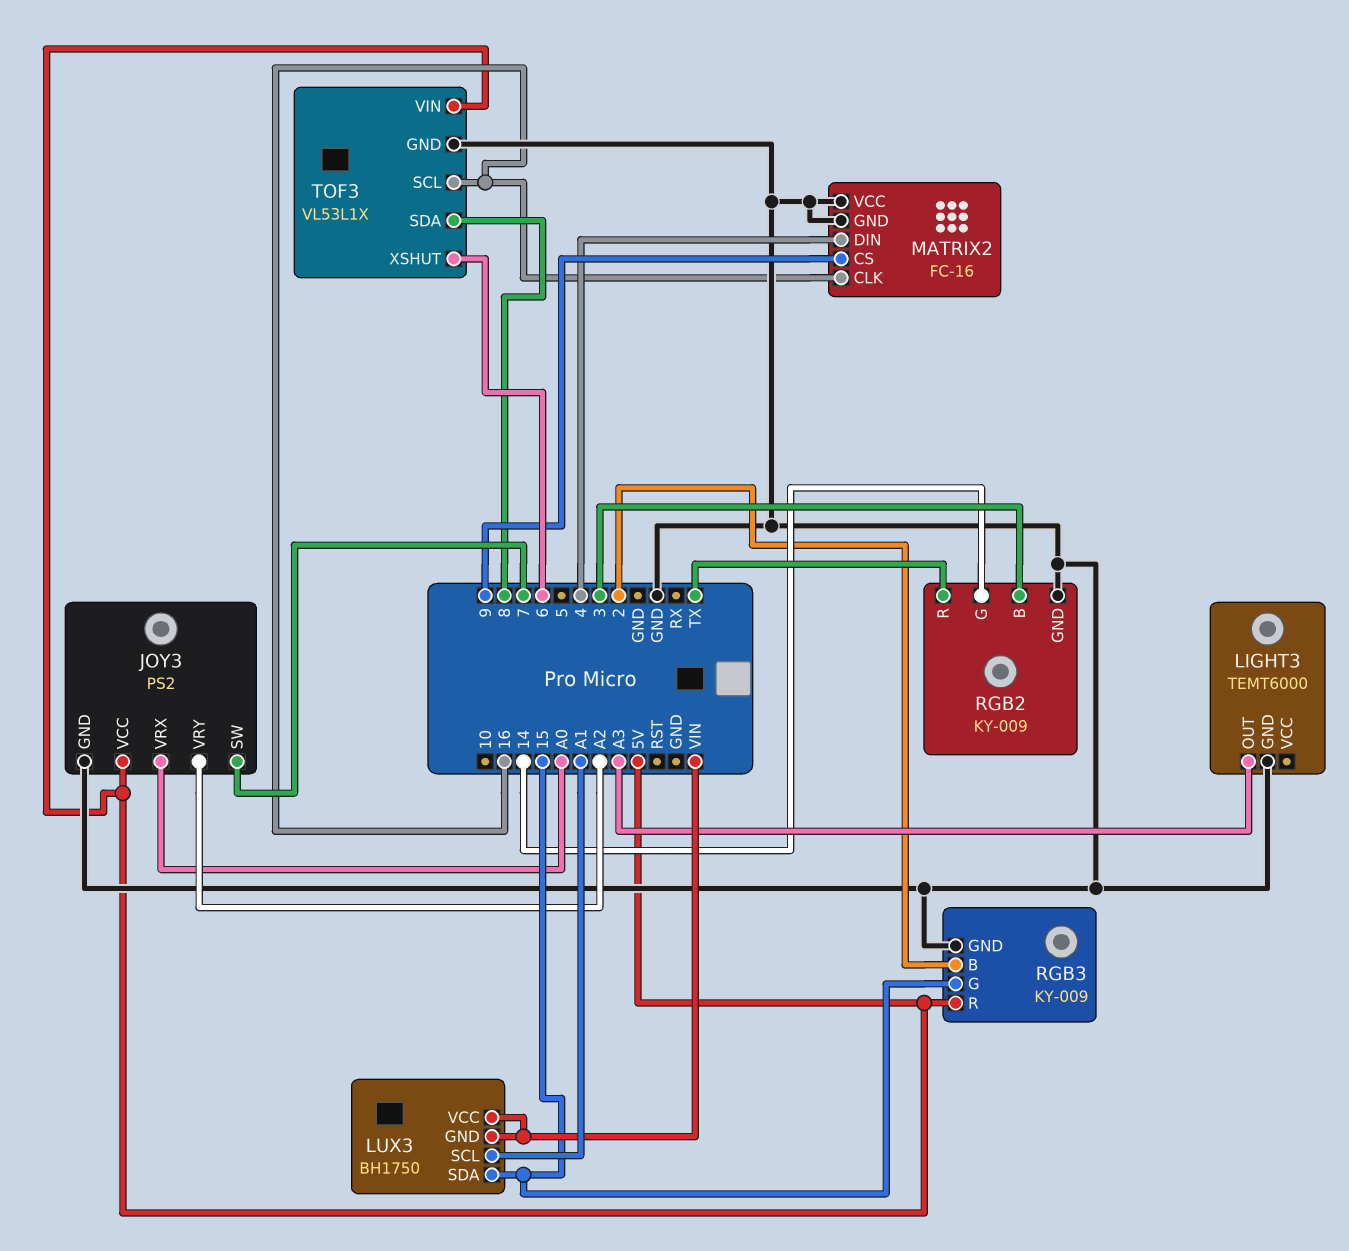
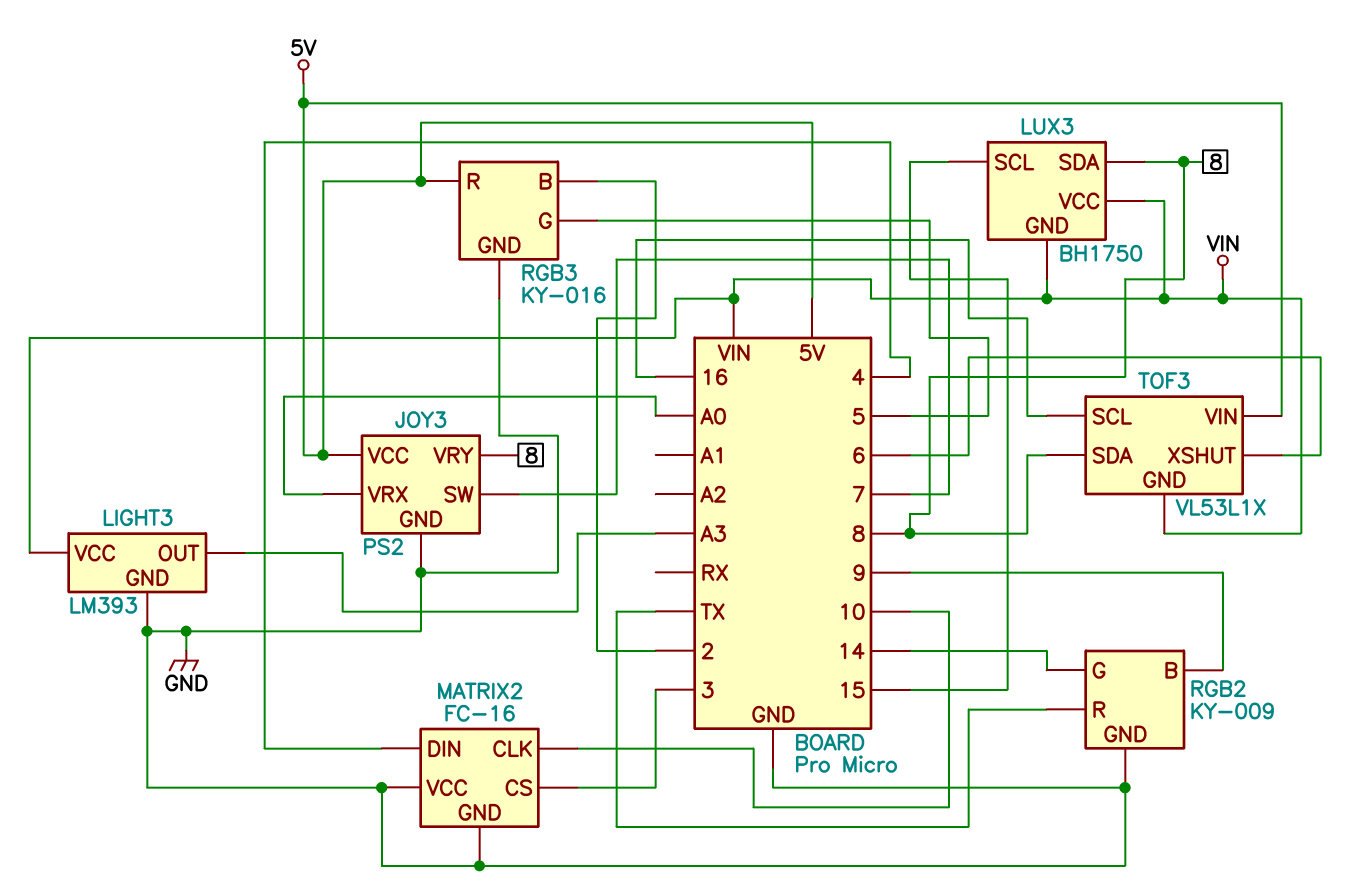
JOY3 pin VRY: A2 -> 8
LIGHT3: TEMT6000 -> LM393
LIGHT3 pin VCC: none -> VIN
LUX3 pin SCL: A1 -> 15
LUX3 pin SDA: 15 -> 8
MATRIX2 pin CLK: 16 -> 10
MATRIX2 pin CS: 9 -> 3
RGB2 pin B: 3 -> 9
RGB3: KY-009 -> KY-016
RGB3 pin G: 15 -> 5
TOF3 pin GND: GND -> VIN

